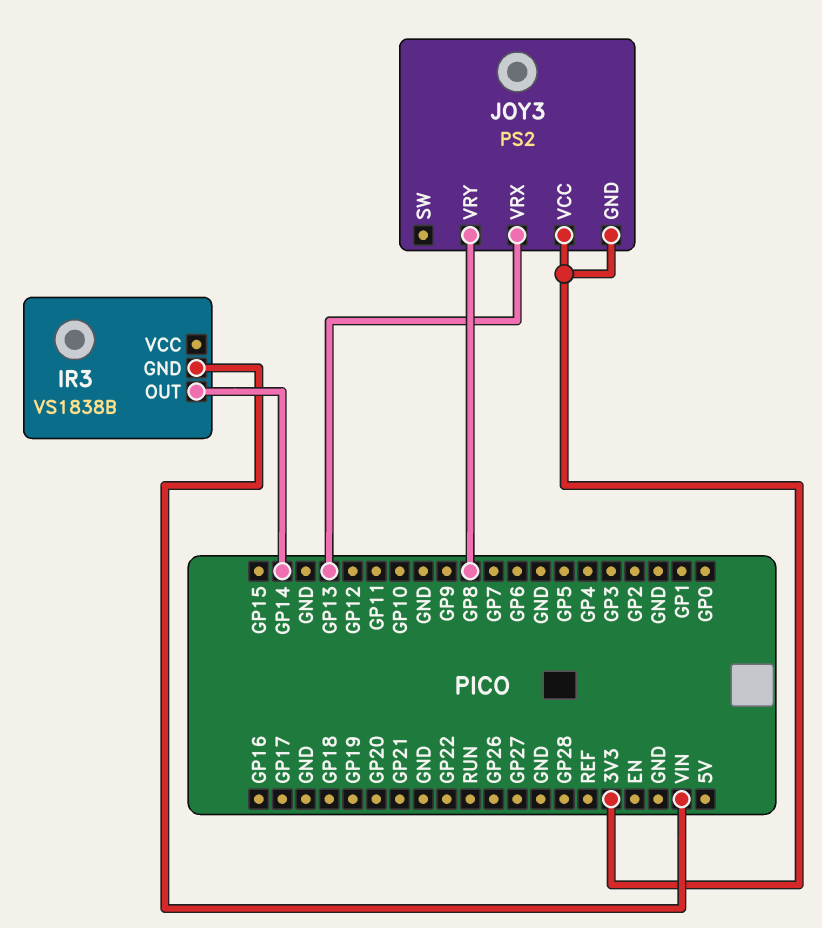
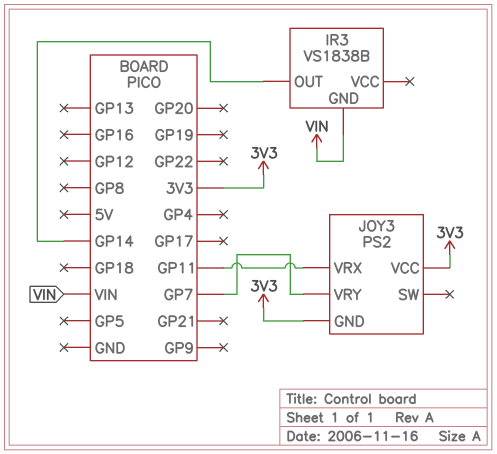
JOY3 pin VRX: GP13 -> GP11
JOY3 pin VRY: GP8 -> GP7

